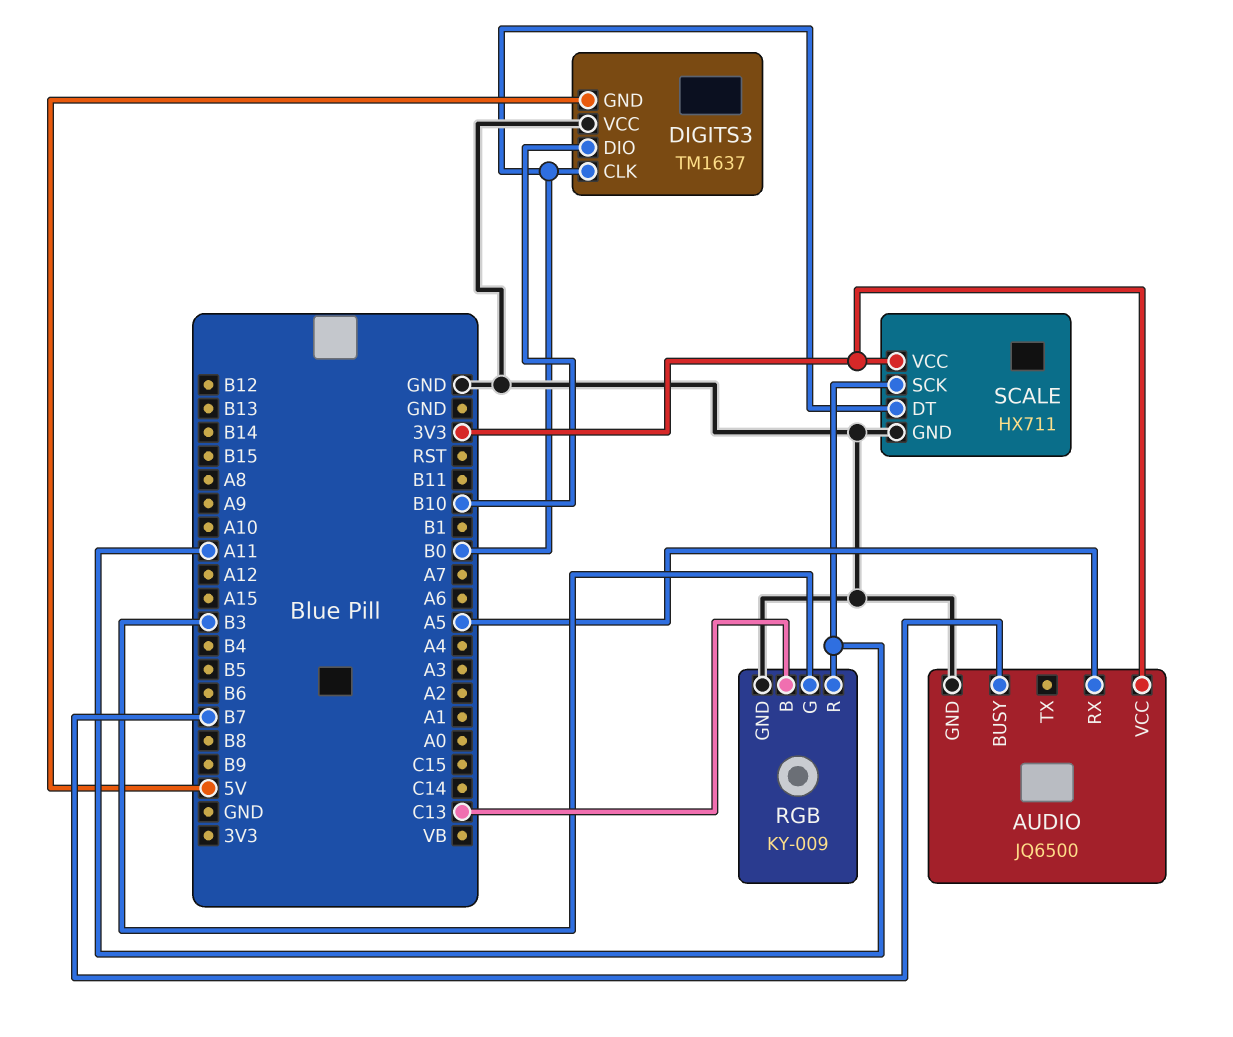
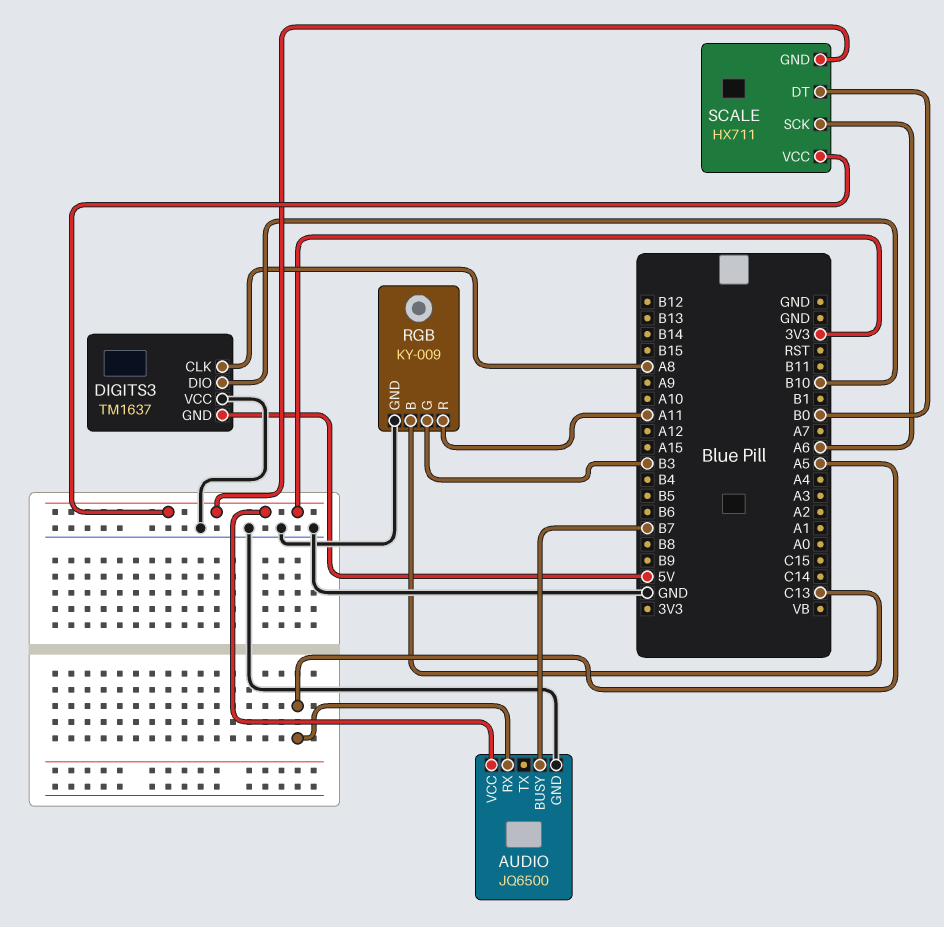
DIGITS3 pin CLK: B0 -> A8
SCALE pin GND: GND -> 3V3
SCALE pin SCK: A11 -> A6

